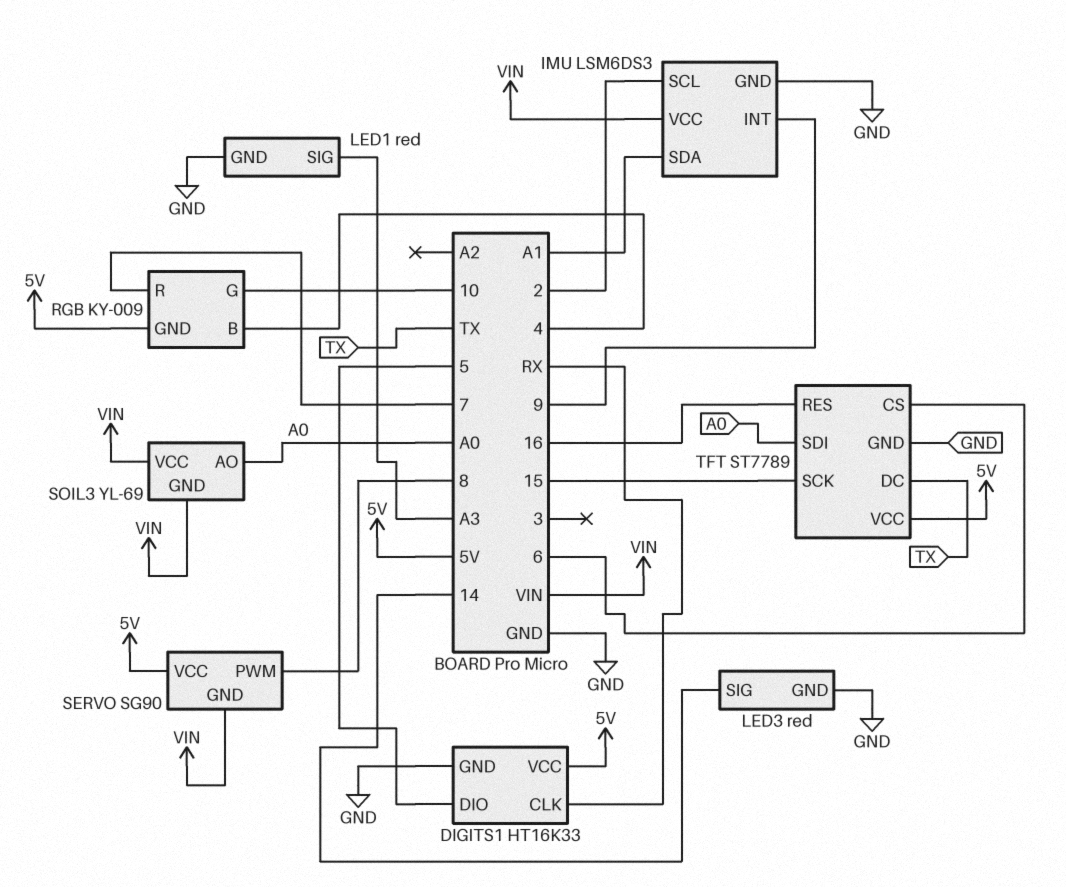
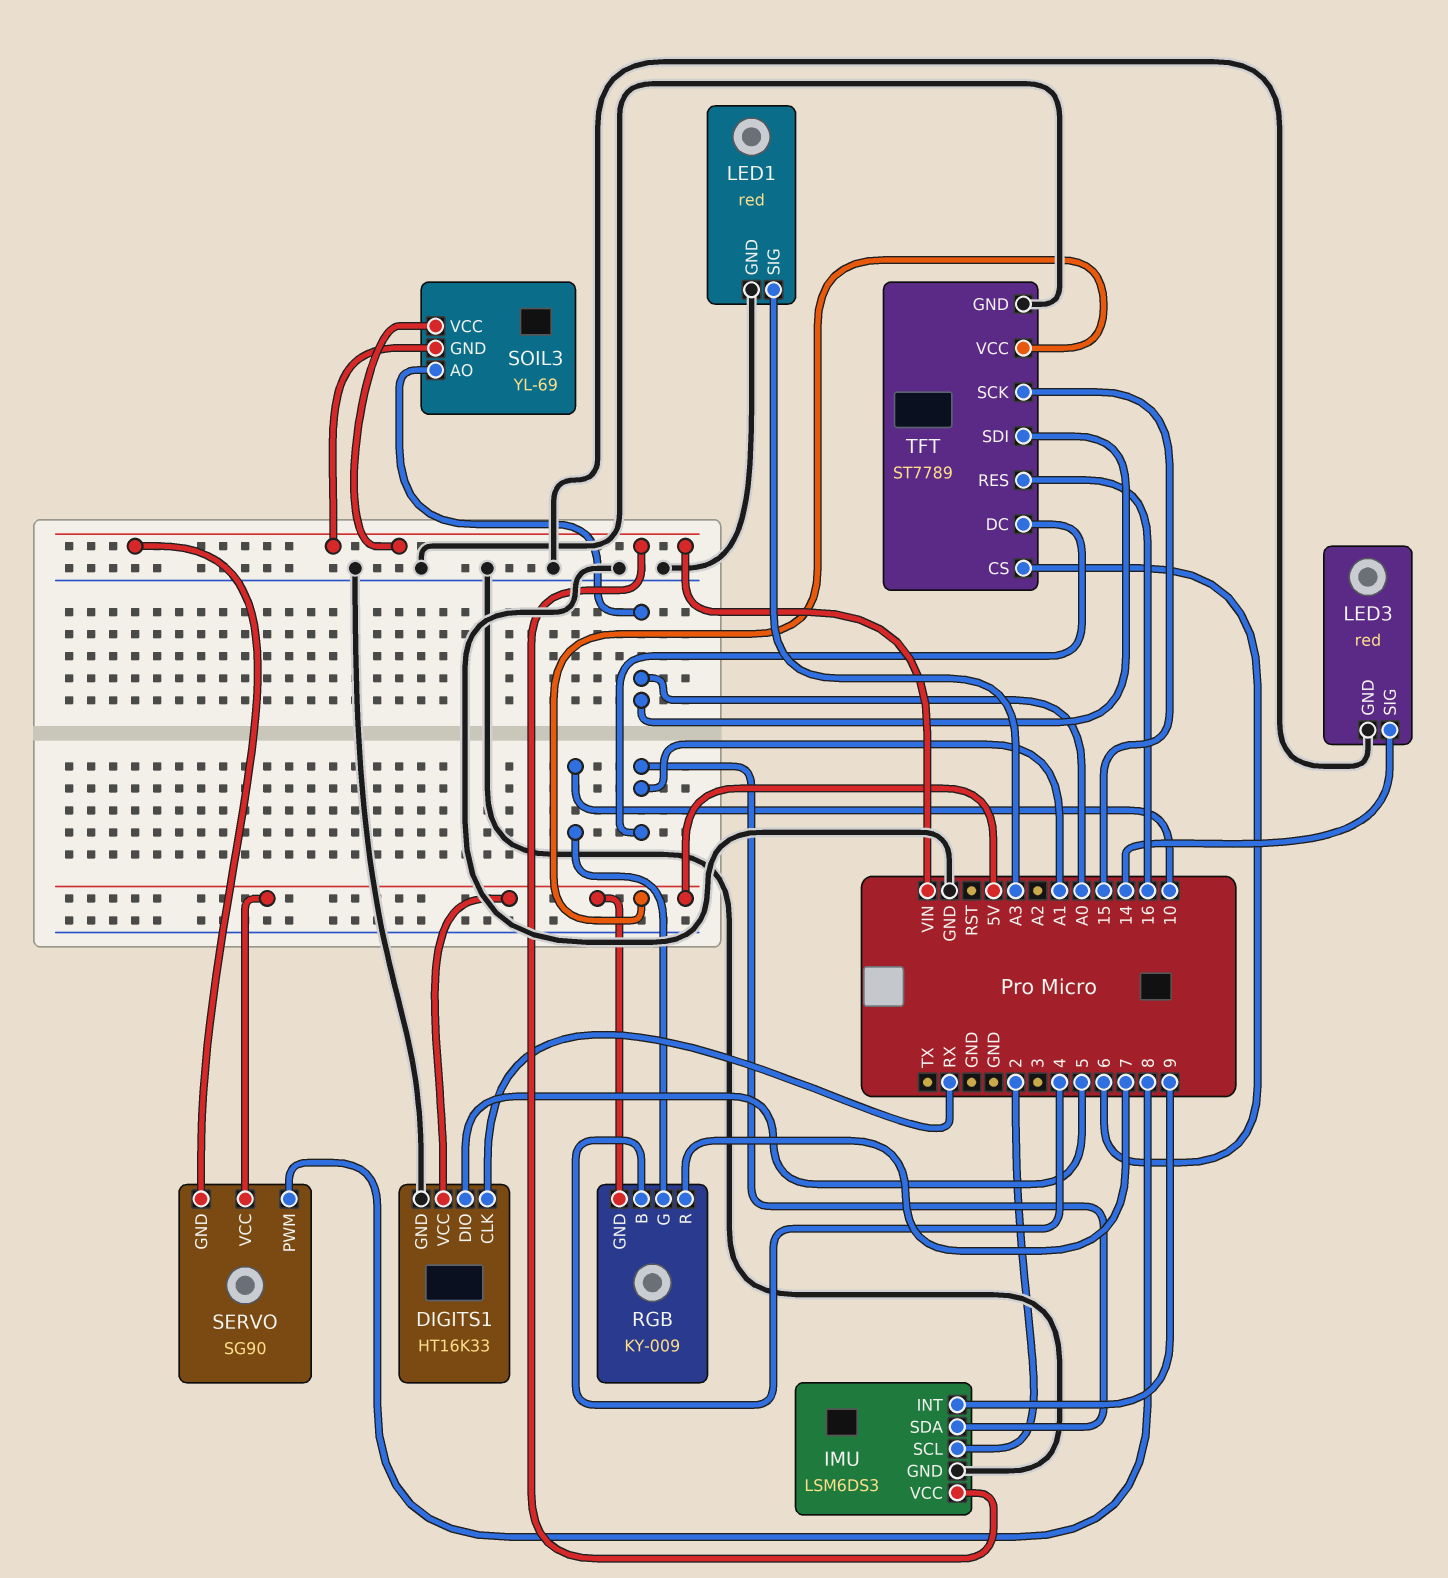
TFT pin DC: TX -> A1

